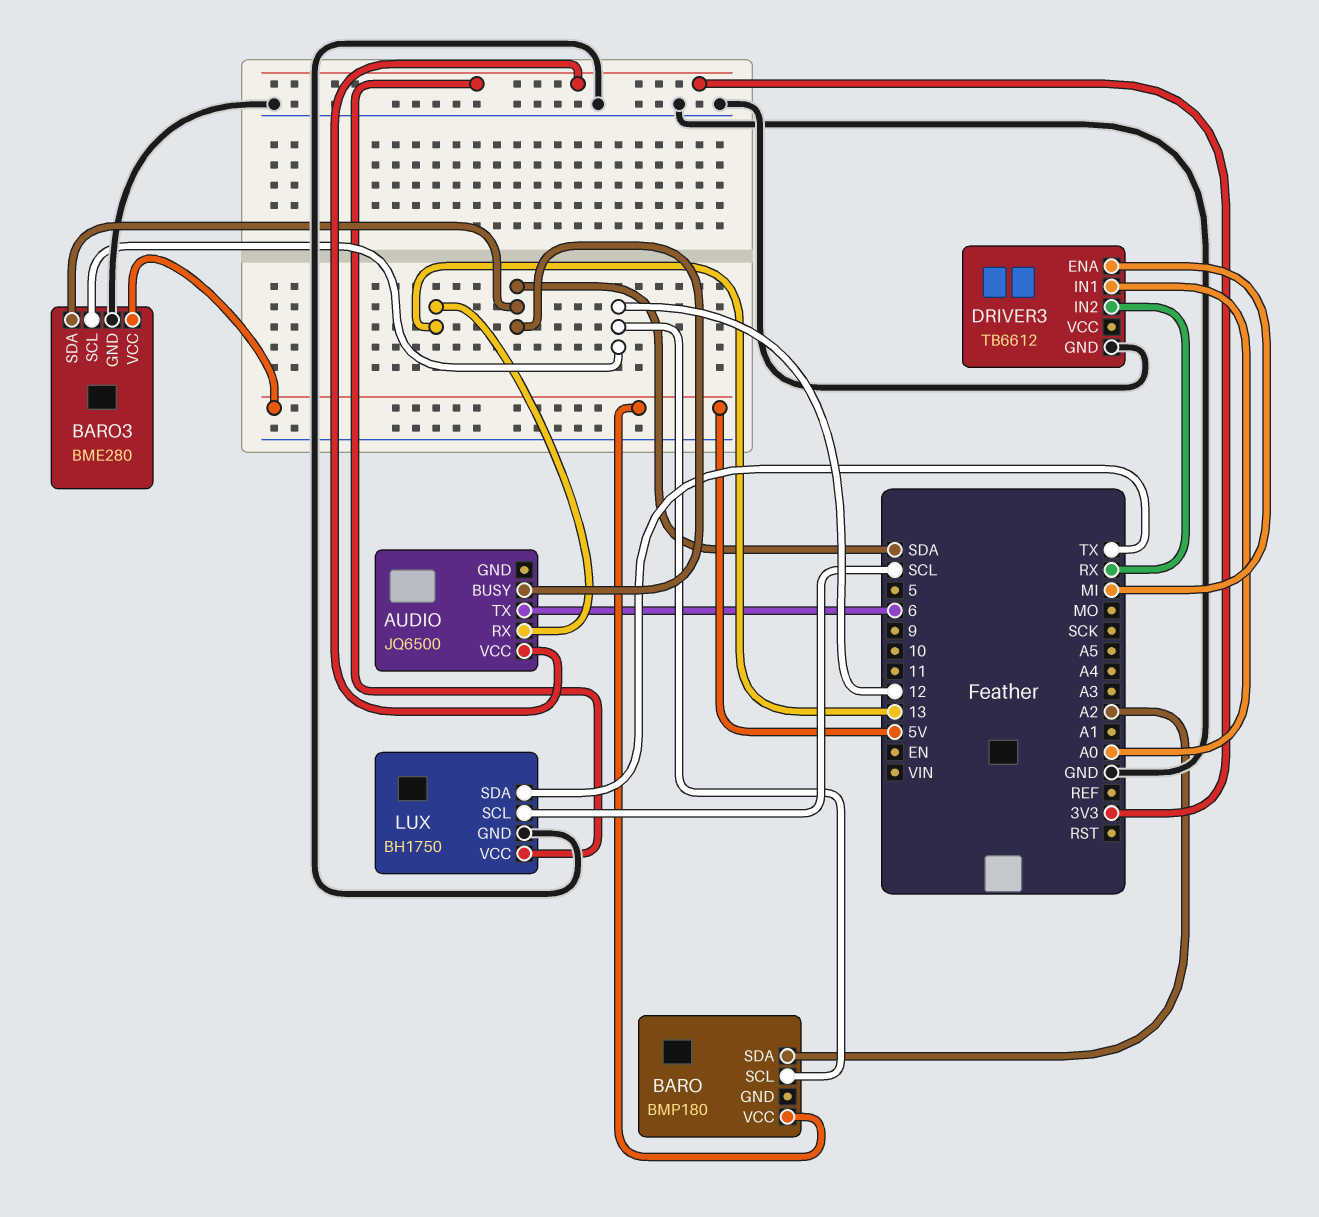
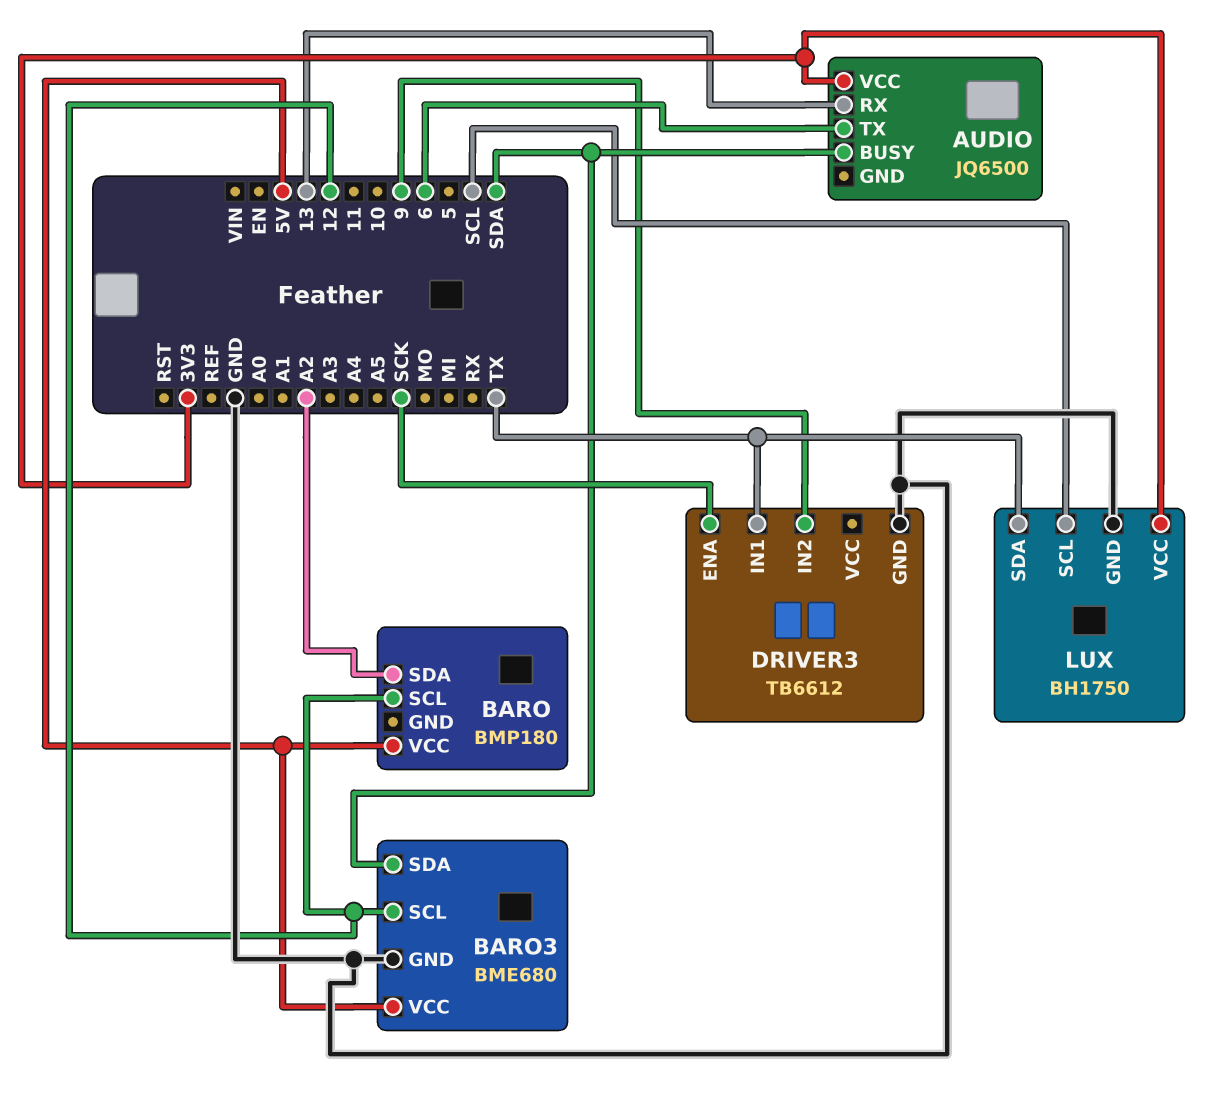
BARO3: BME280 -> BME680
DRIVER3 pin ENA: MI -> SCK
DRIVER3 pin IN1: A0 -> TX
DRIVER3 pin IN2: RX -> 9

